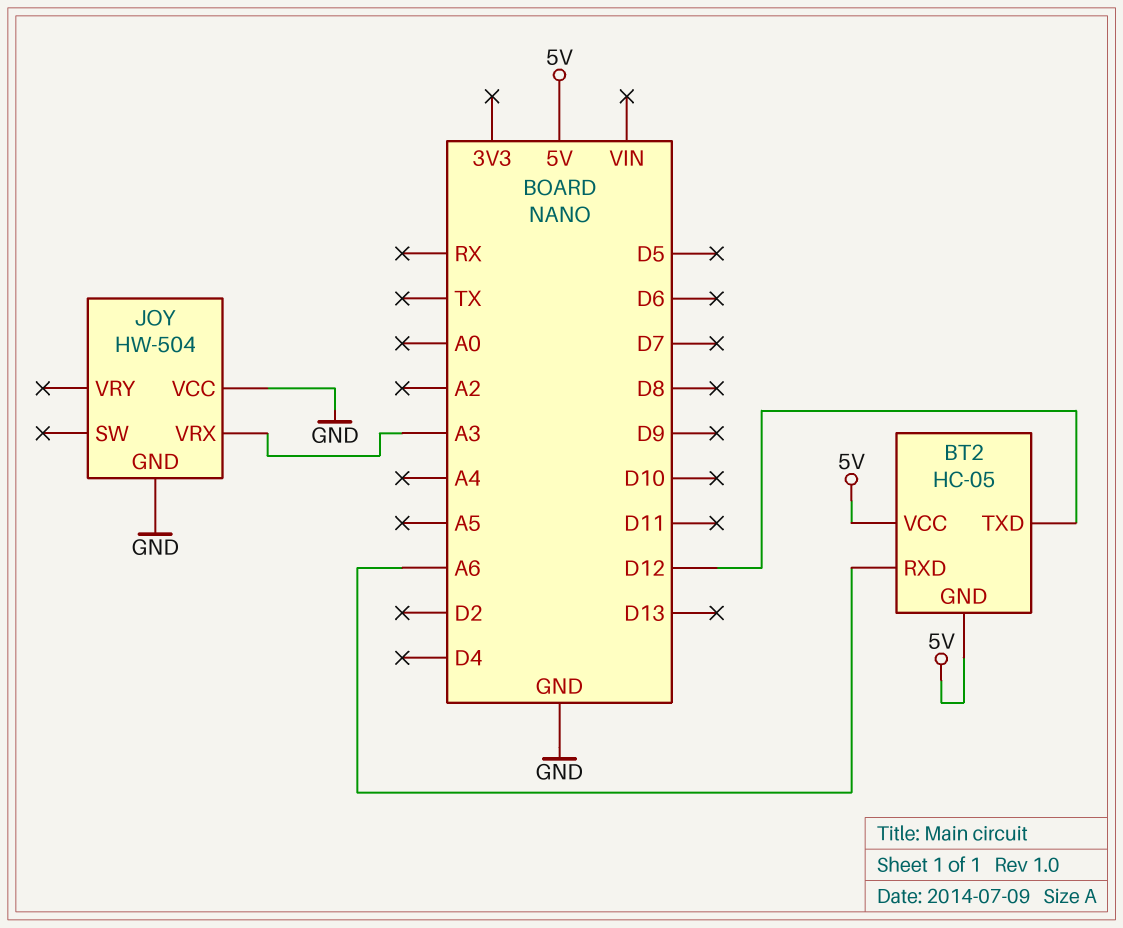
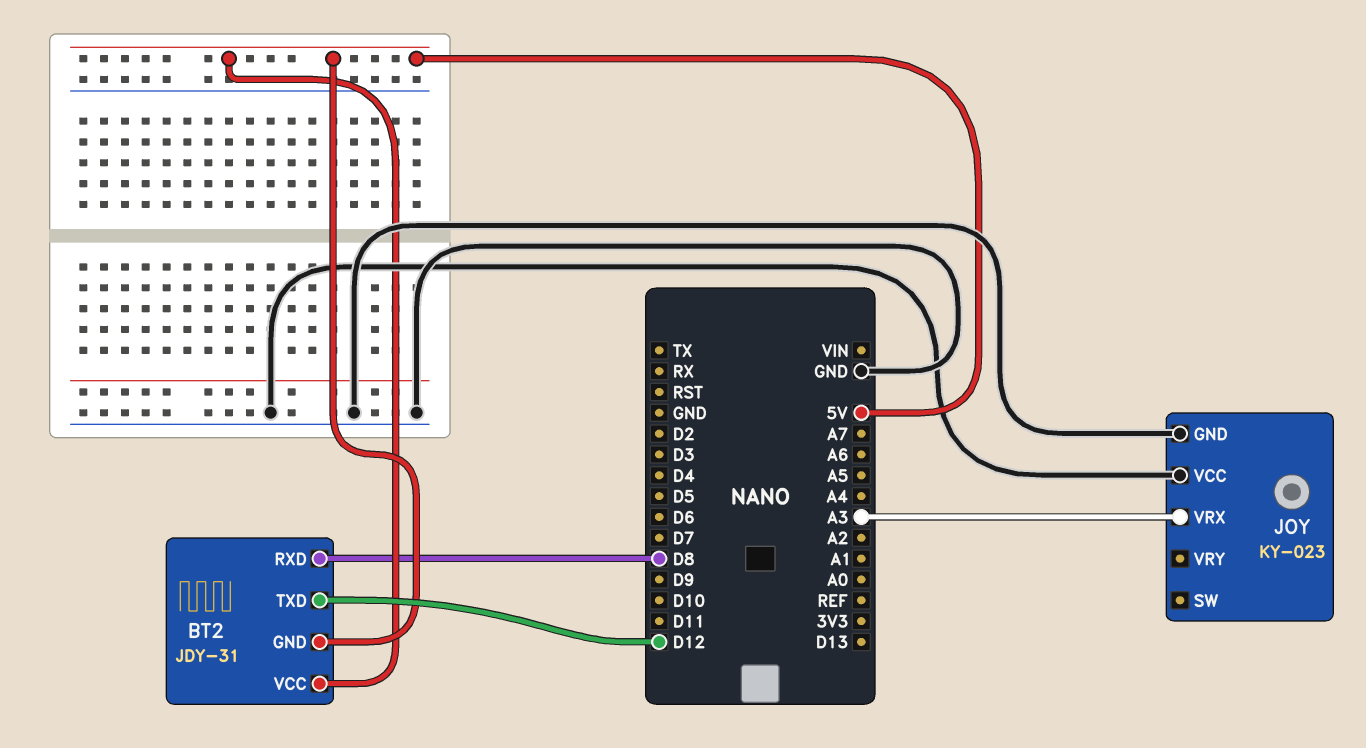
BT2: HC-05 -> JDY-31
BT2 pin RXD: A6 -> D8
JOY: HW-504 -> KY-023

